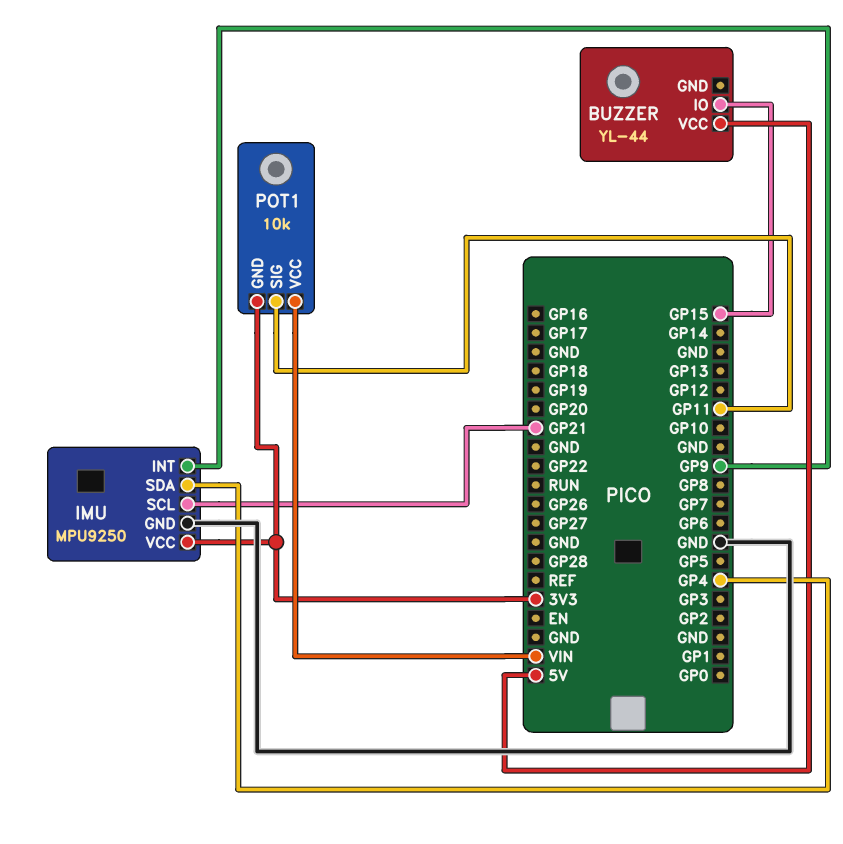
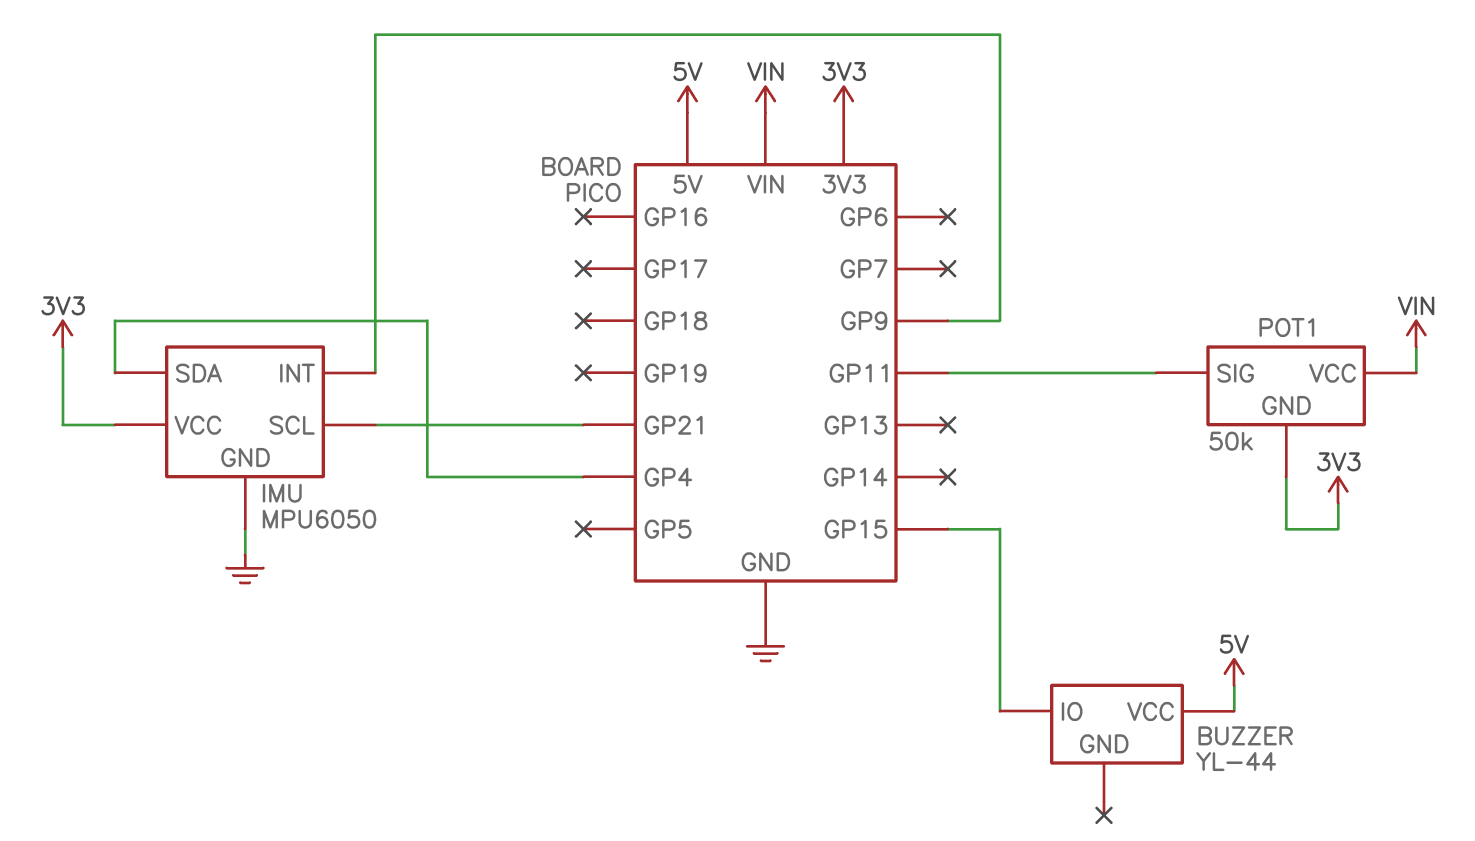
IMU: MPU9250 -> MPU6050
POT1: 10k -> 50k

